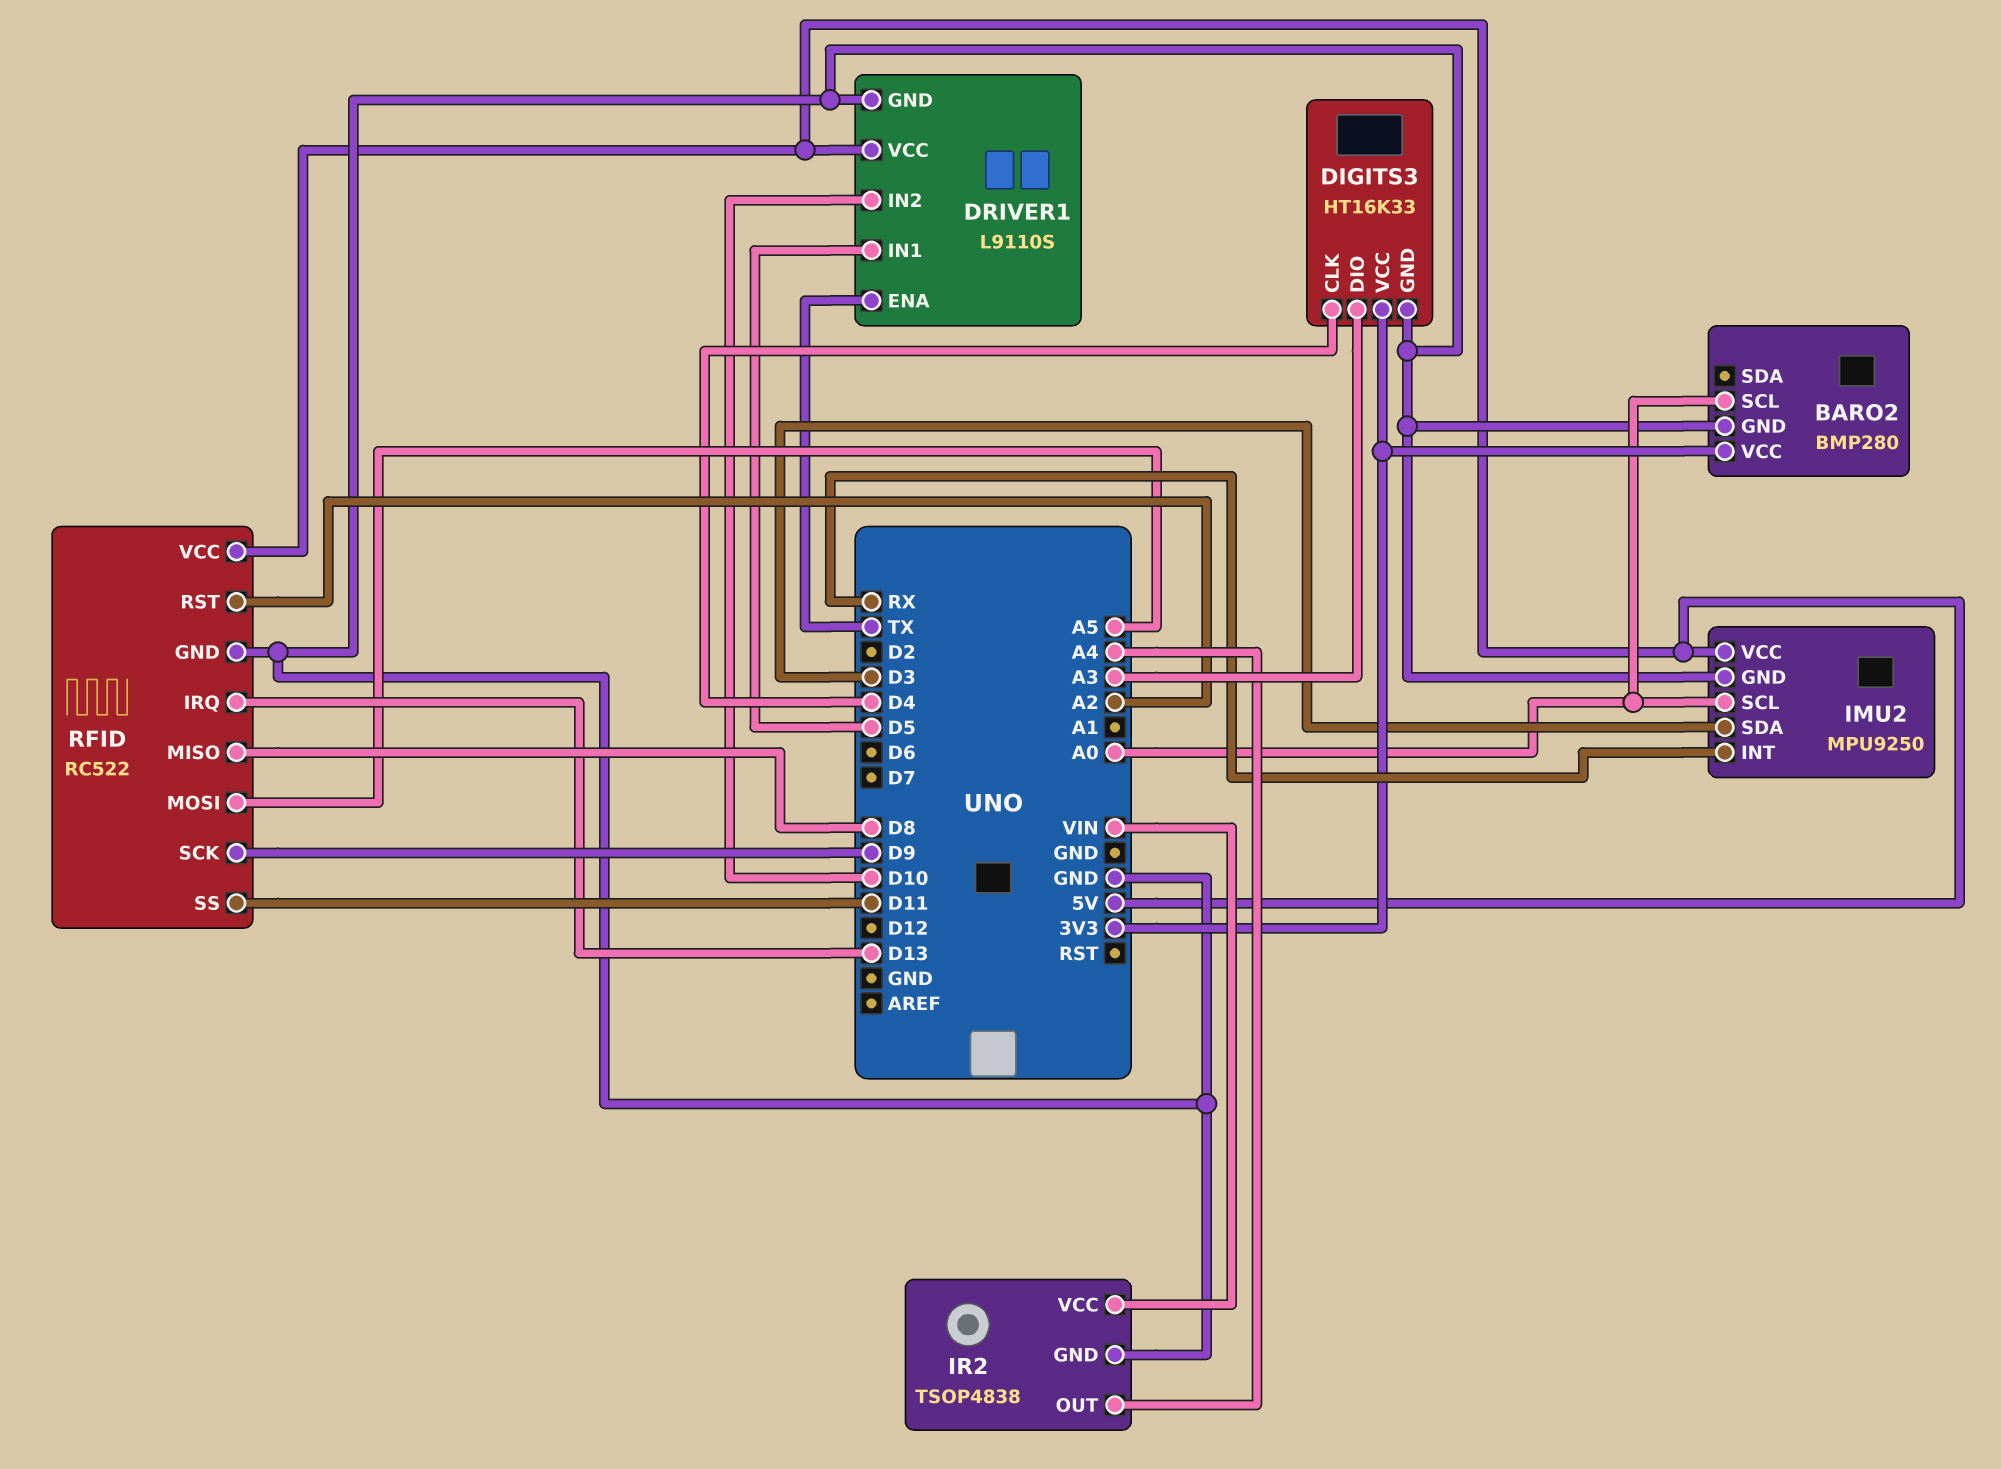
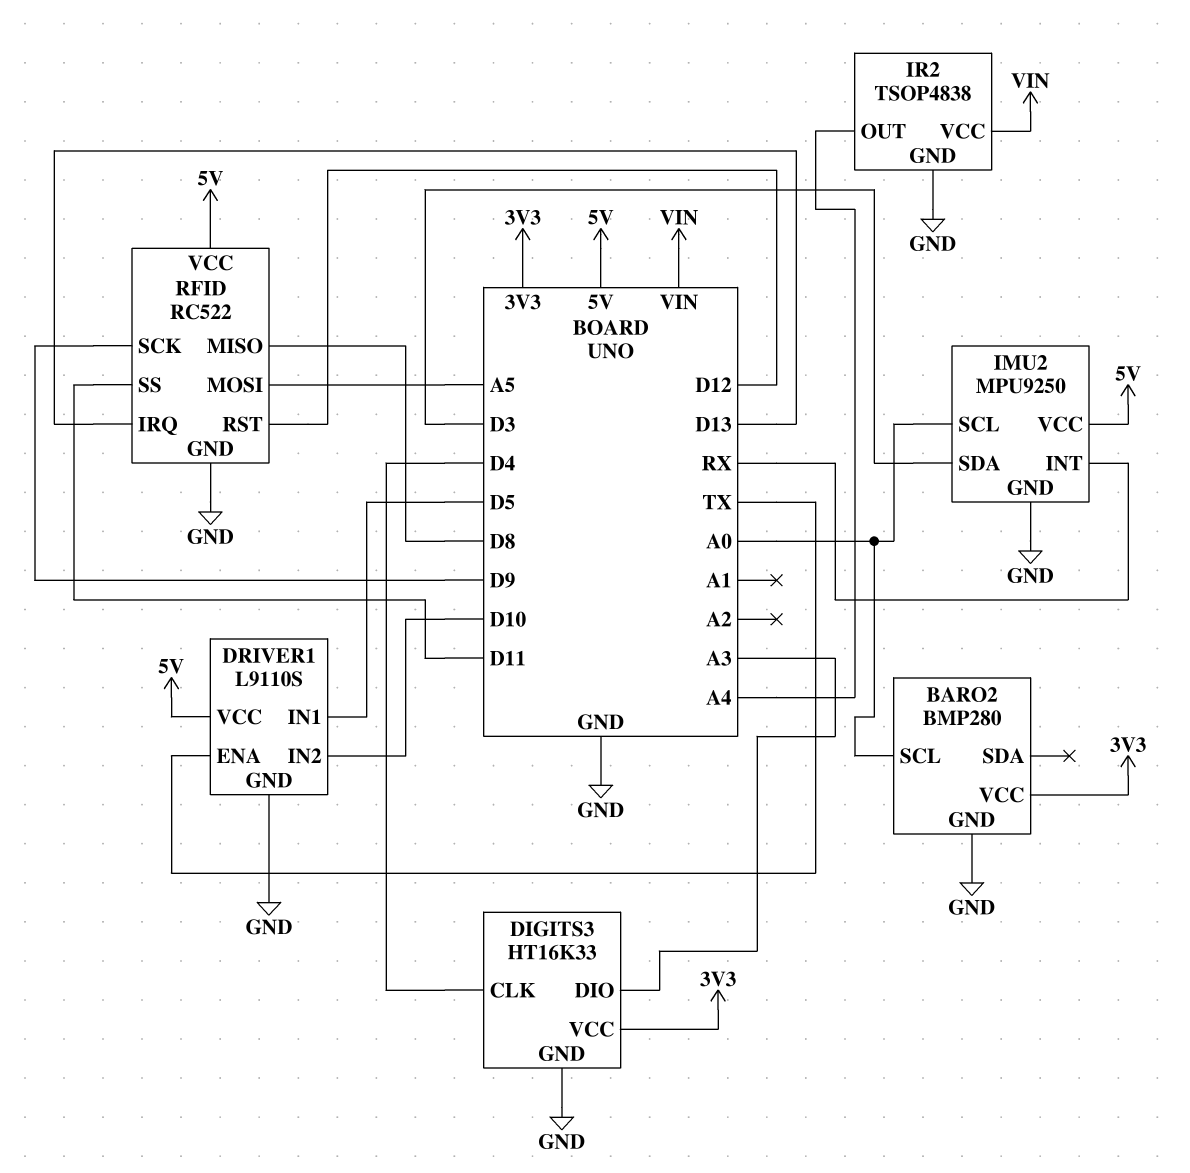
RFID pin RST: A2 -> D12

